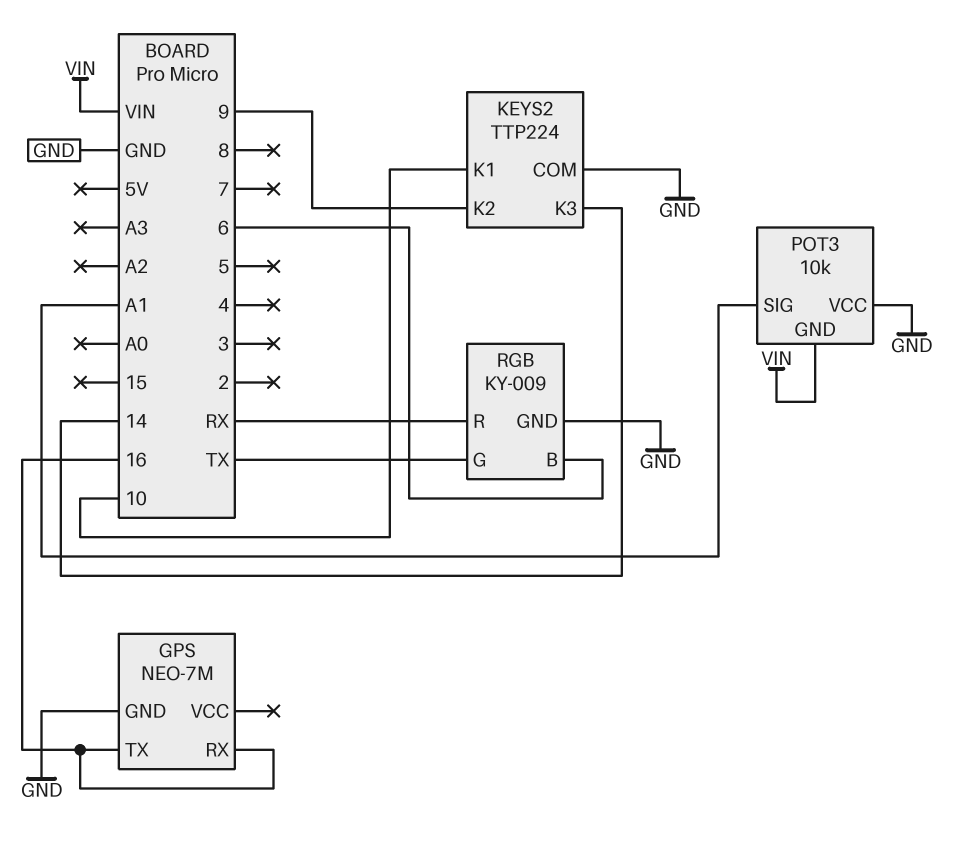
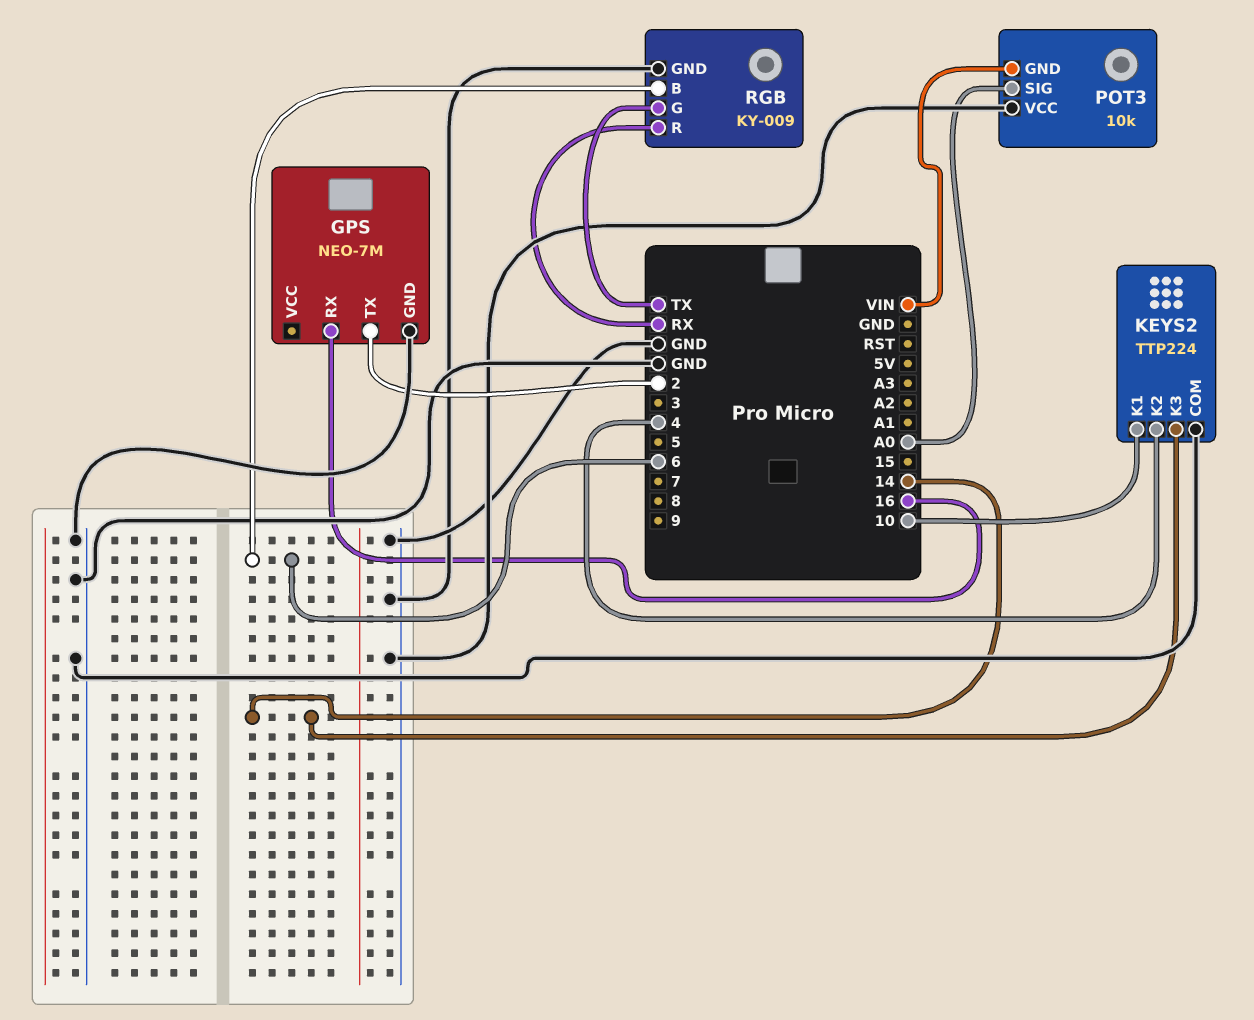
GPS pin TX: 16 -> 2
KEYS2 pin K2: 9 -> 4
POT3 pin SIG: A1 -> A0

